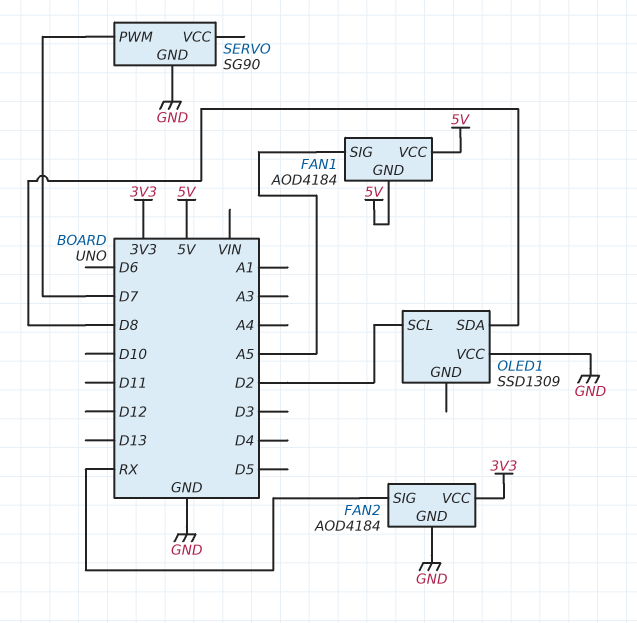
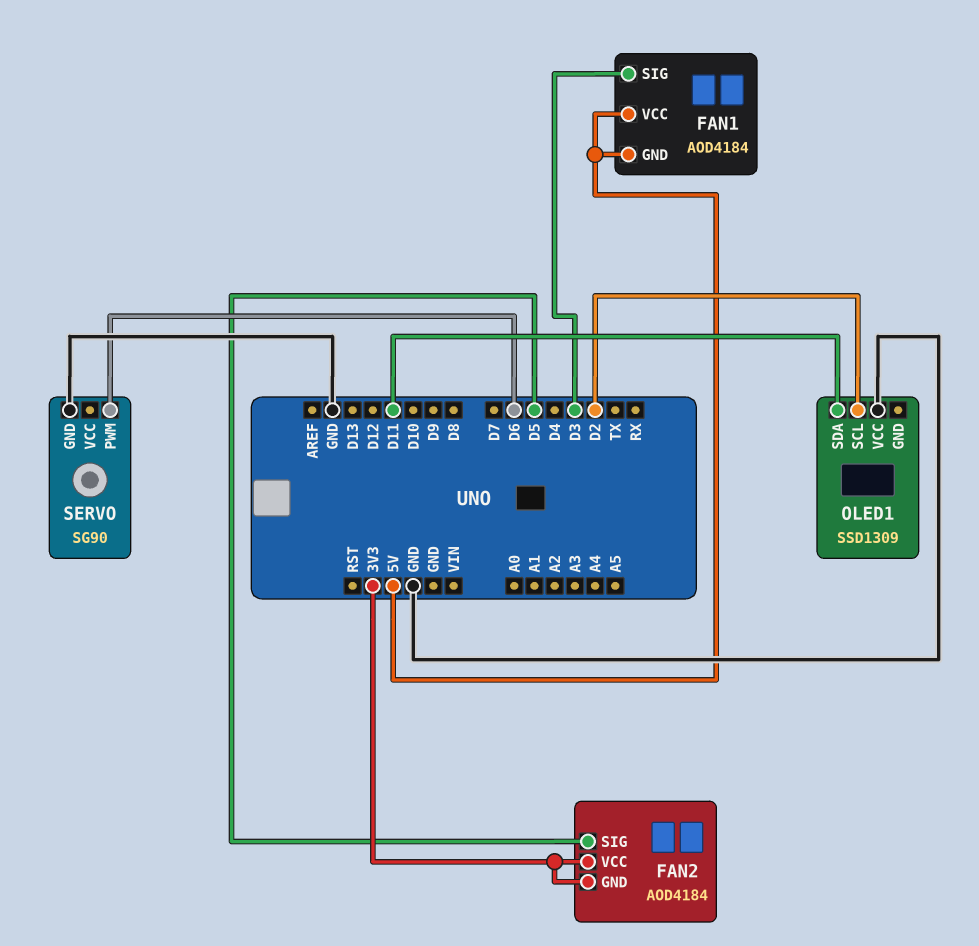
FAN1 pin SIG: A5 -> D3
FAN2 pin GND: GND -> 3V3
FAN2 pin SIG: RX -> D5
OLED1 pin SDA: D8 -> D11
SERVO pin PWM: D7 -> D6

